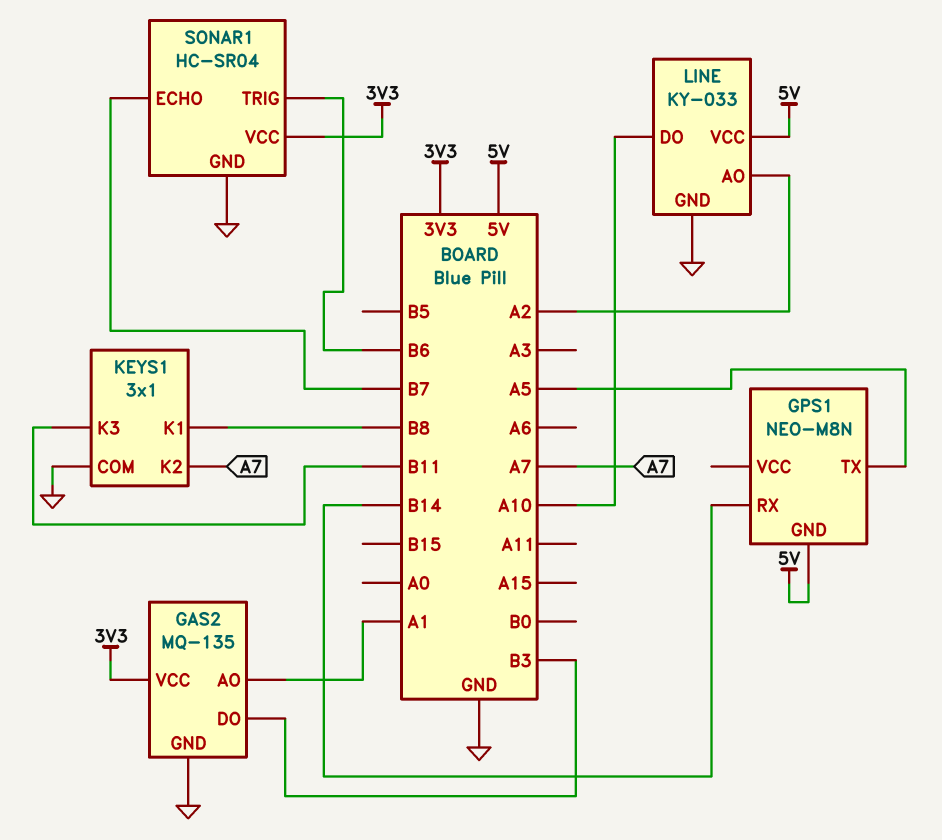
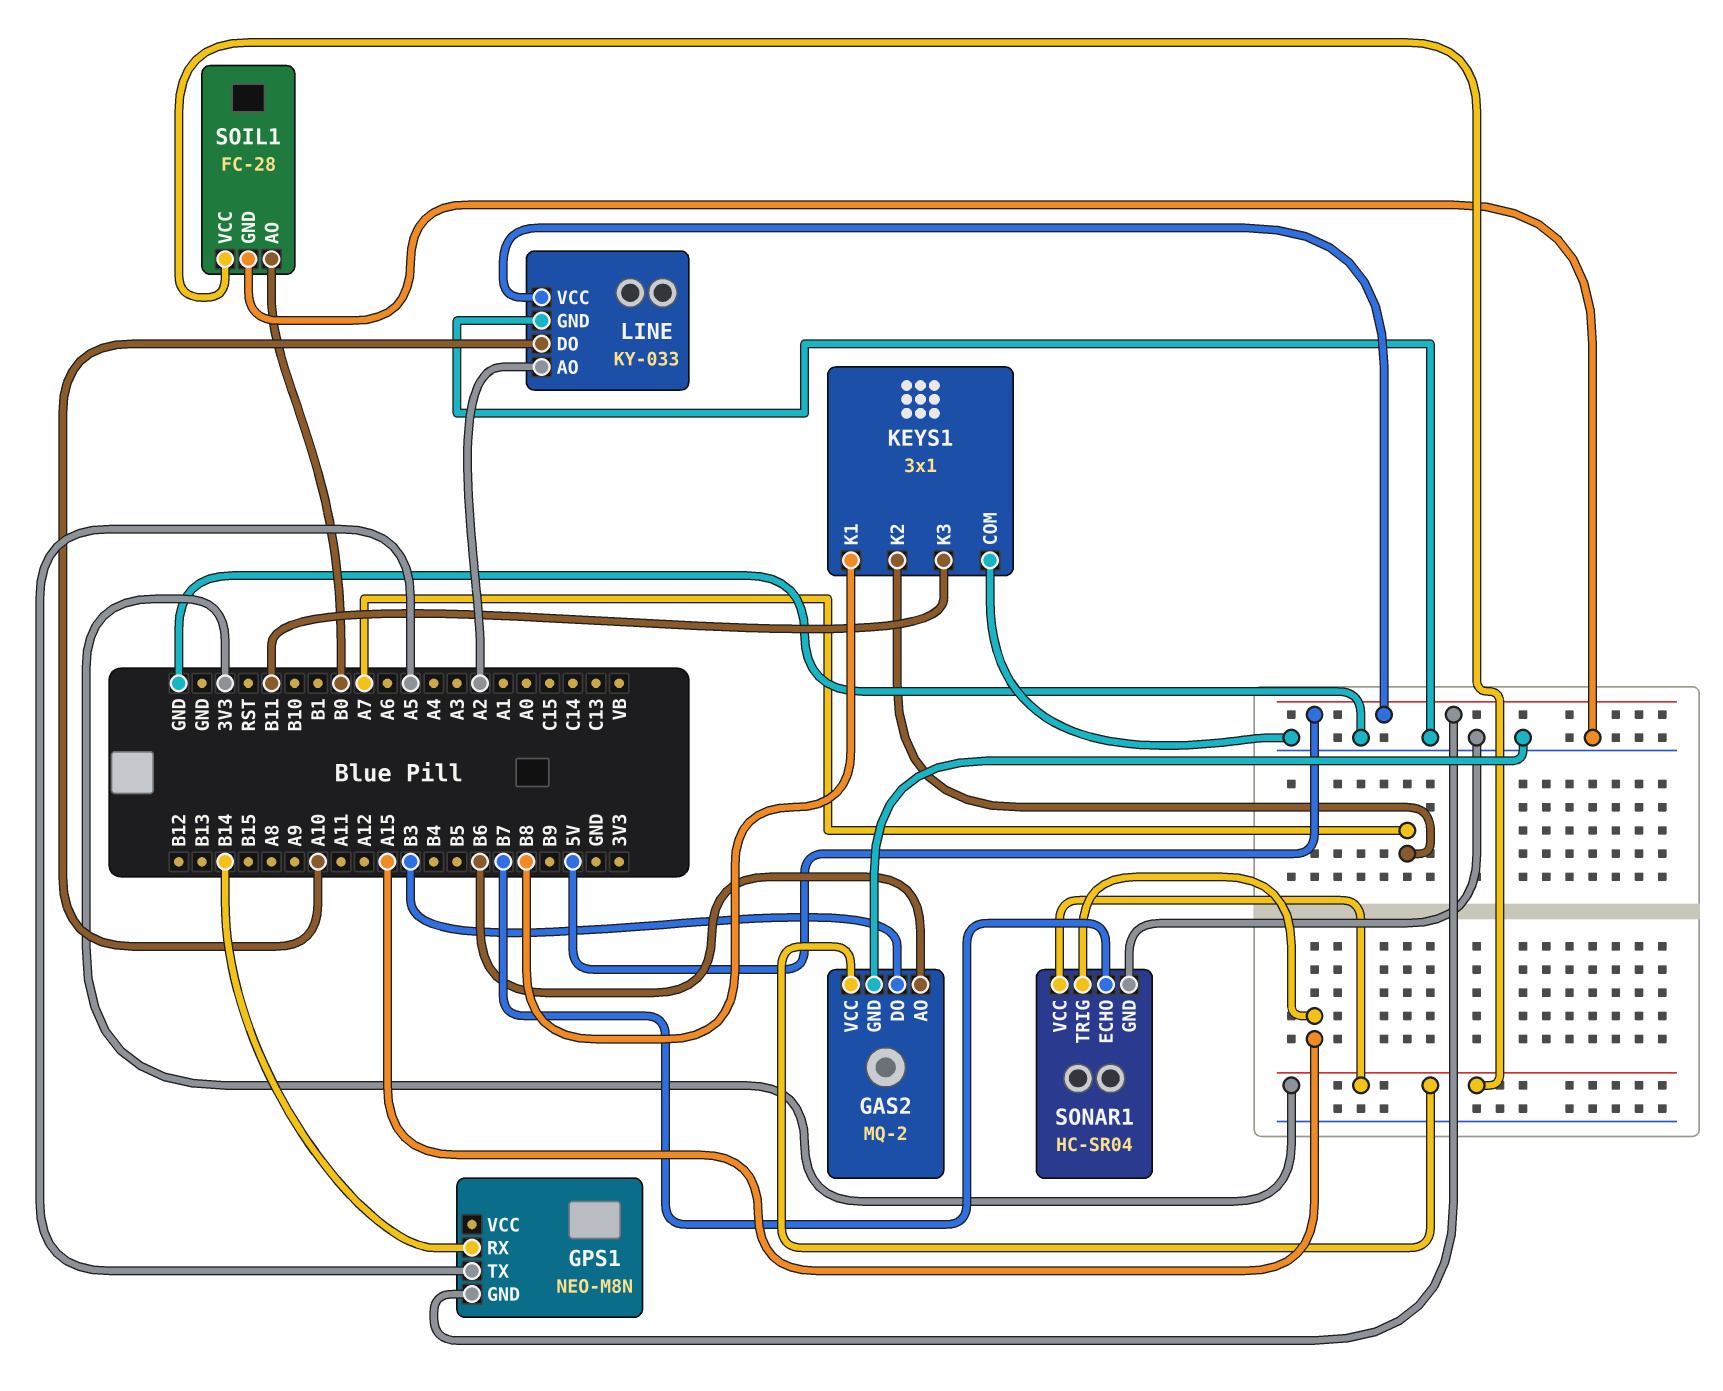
GAS2: MQ-135 -> MQ-2
GAS2 pin AO: A1 -> B6
SOIL1: none -> FC-28
SOIL1 pin AO: none -> B0
SOIL1 pin GND: none -> GND
SOIL1 pin VCC: none -> 3V3
SONAR1 pin TRIG: B6 -> A15

